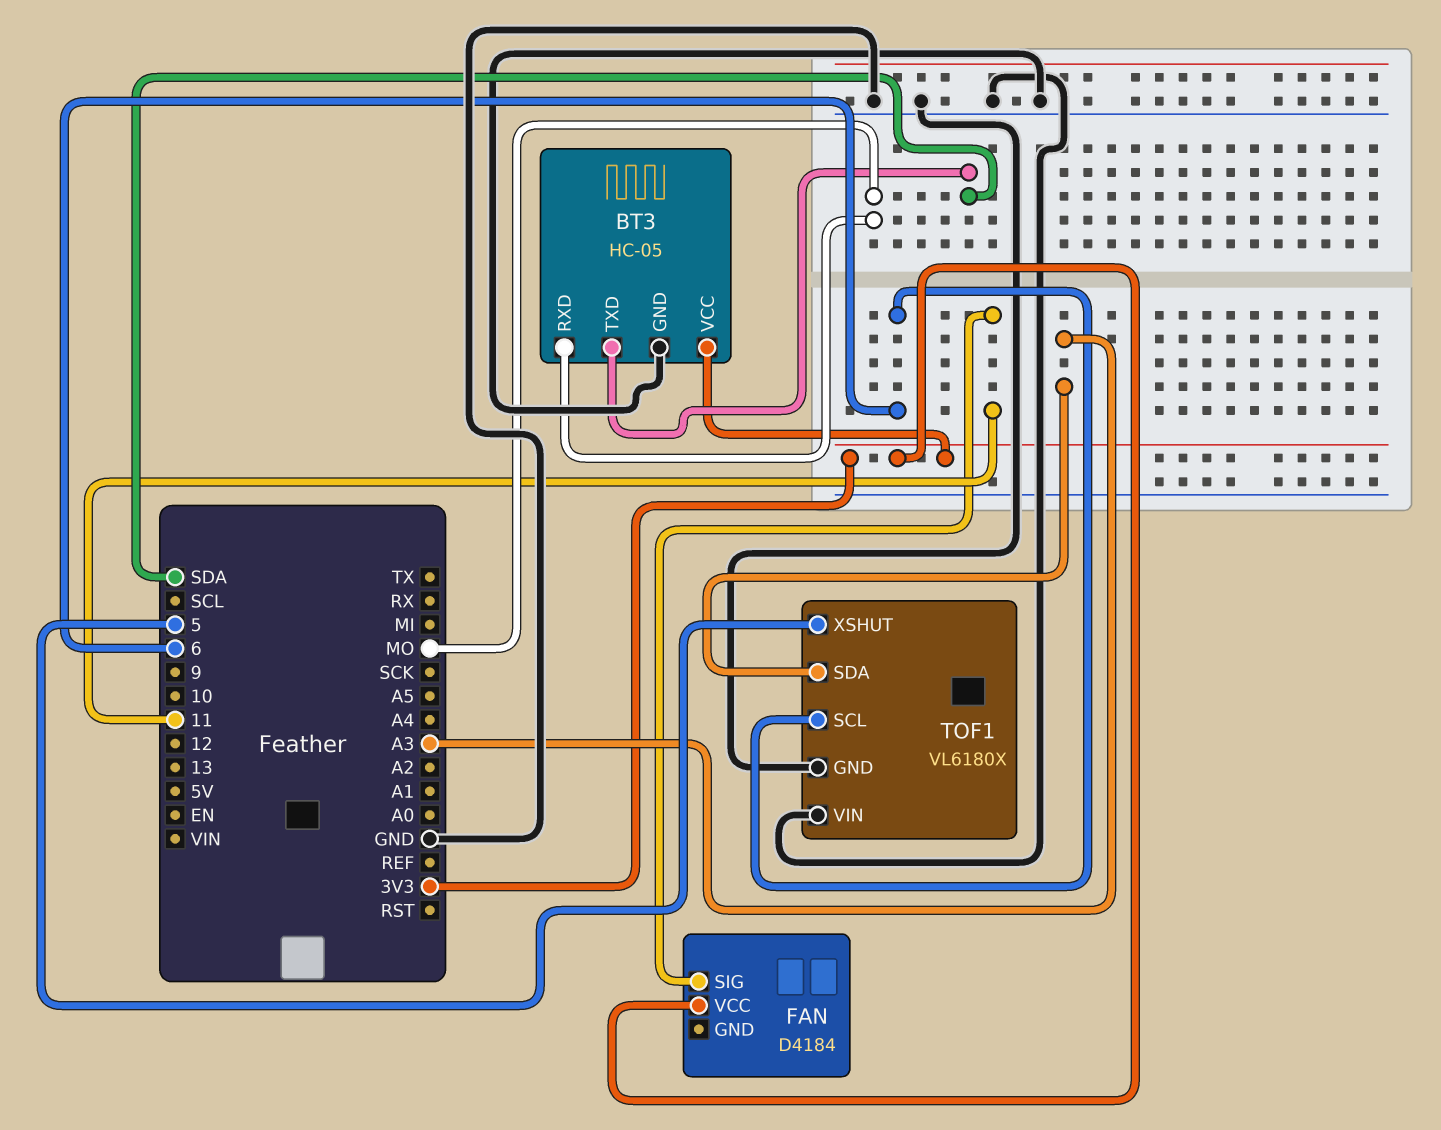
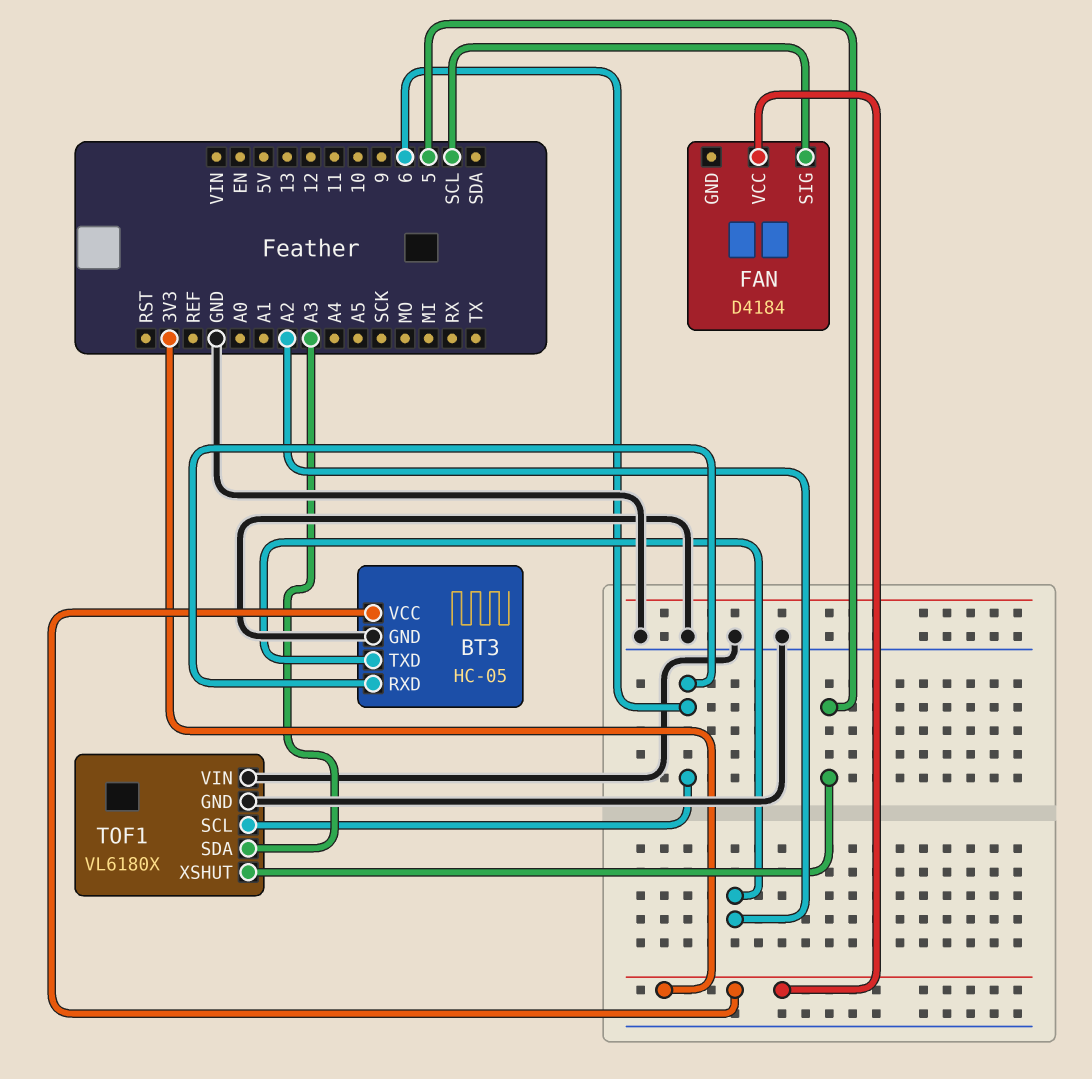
BT3 pin RXD: MO -> 6
BT3 pin TXD: SDA -> A2
FAN pin SIG: 11 -> SCL

